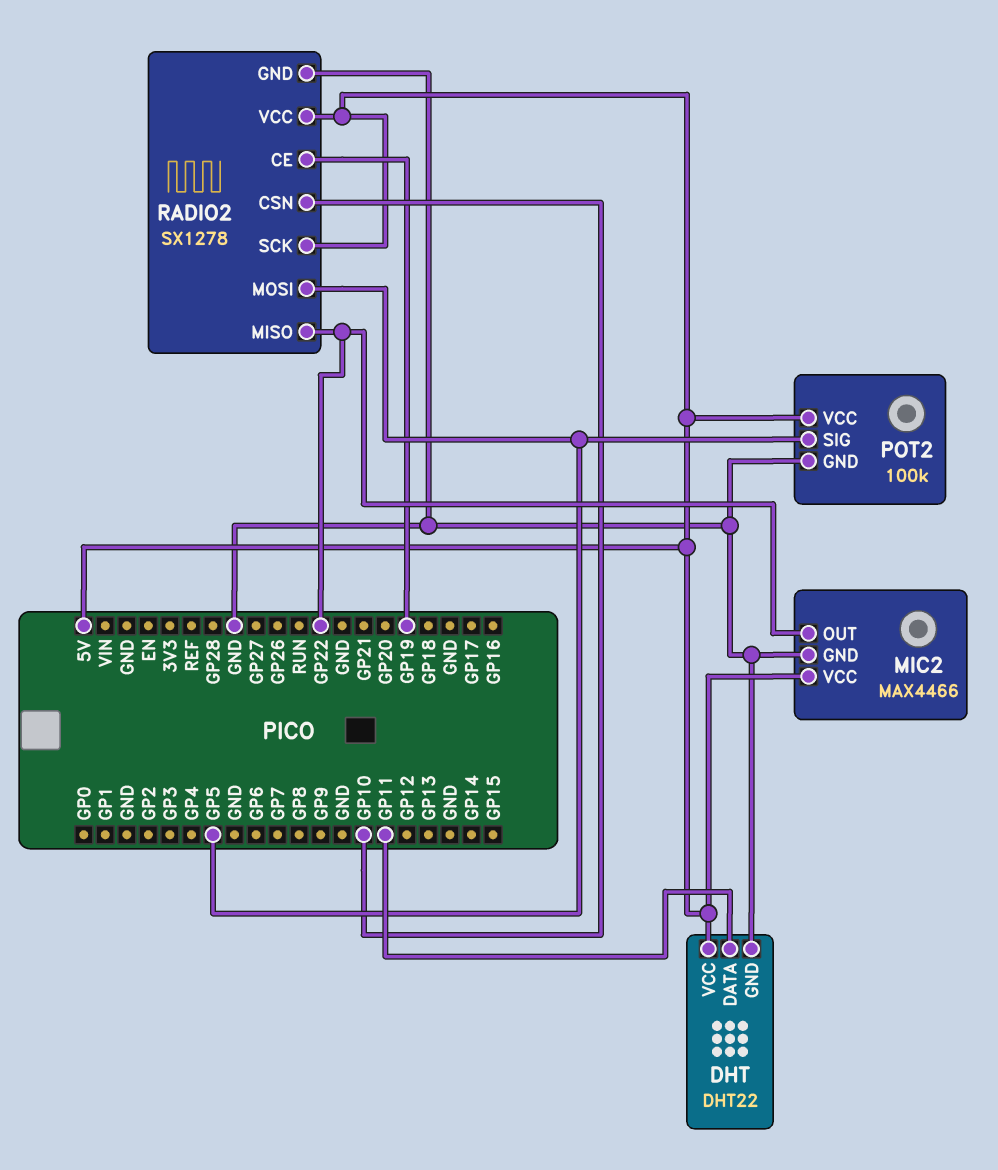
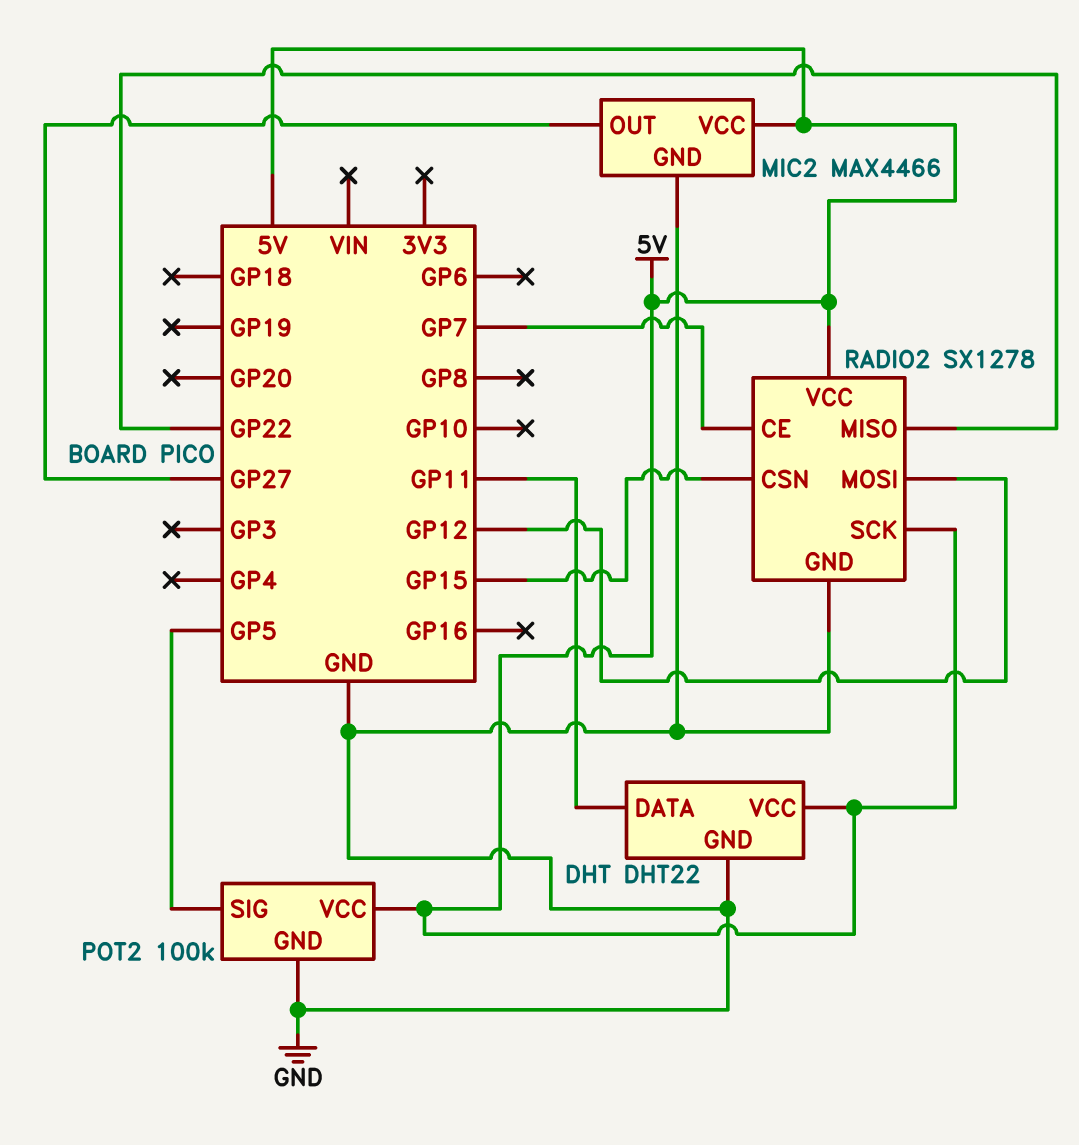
MIC2 pin OUT: GP22 -> GP27
RADIO2 pin CE: GP19 -> GP7
RADIO2 pin CSN: GP10 -> GP15
RADIO2 pin MOSI: GP5 -> GP12

